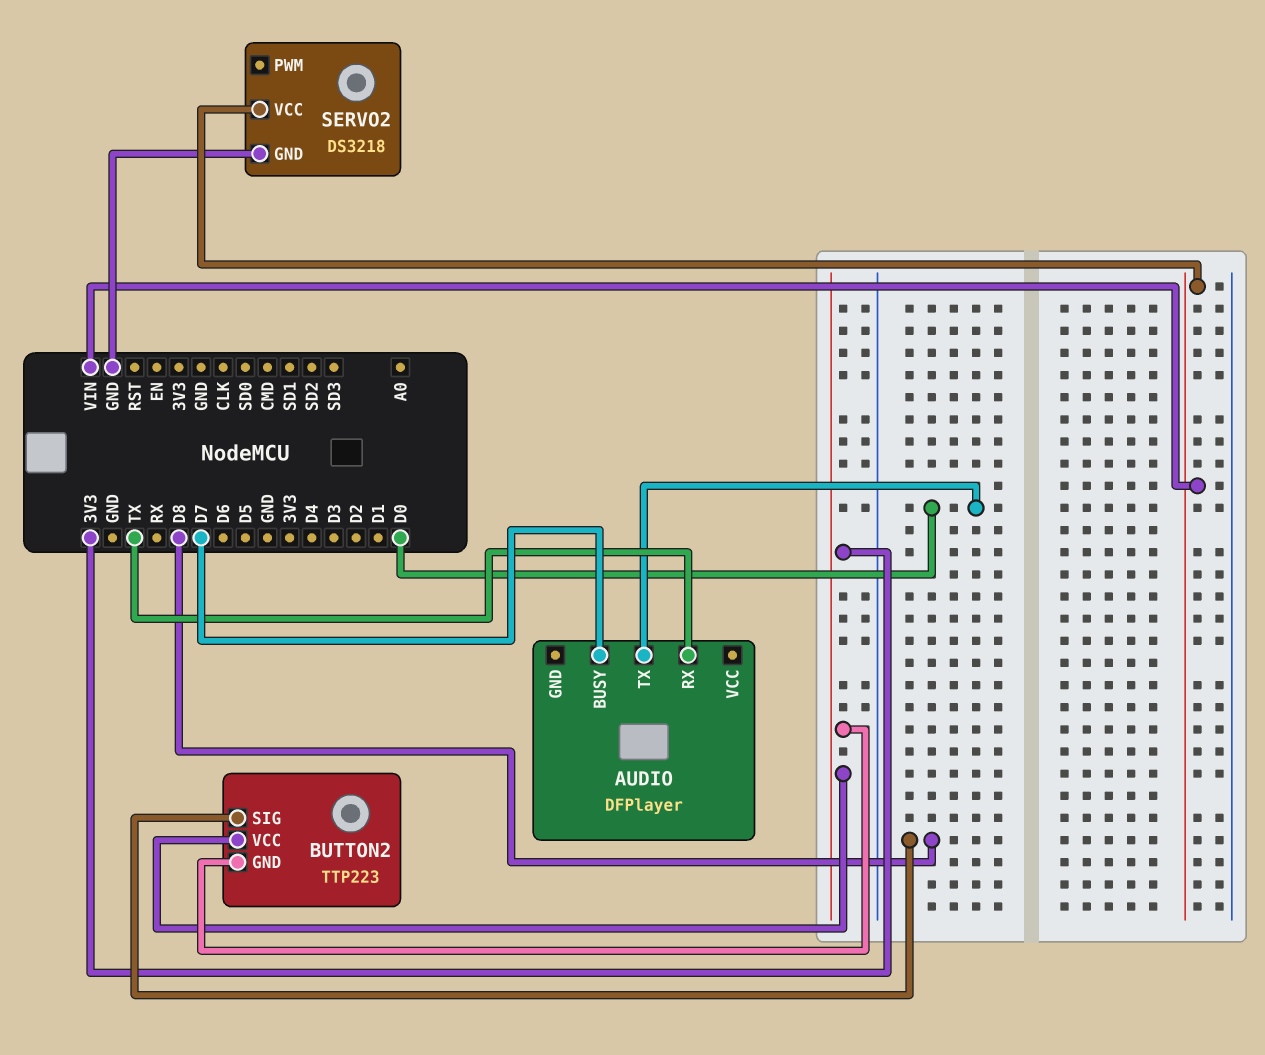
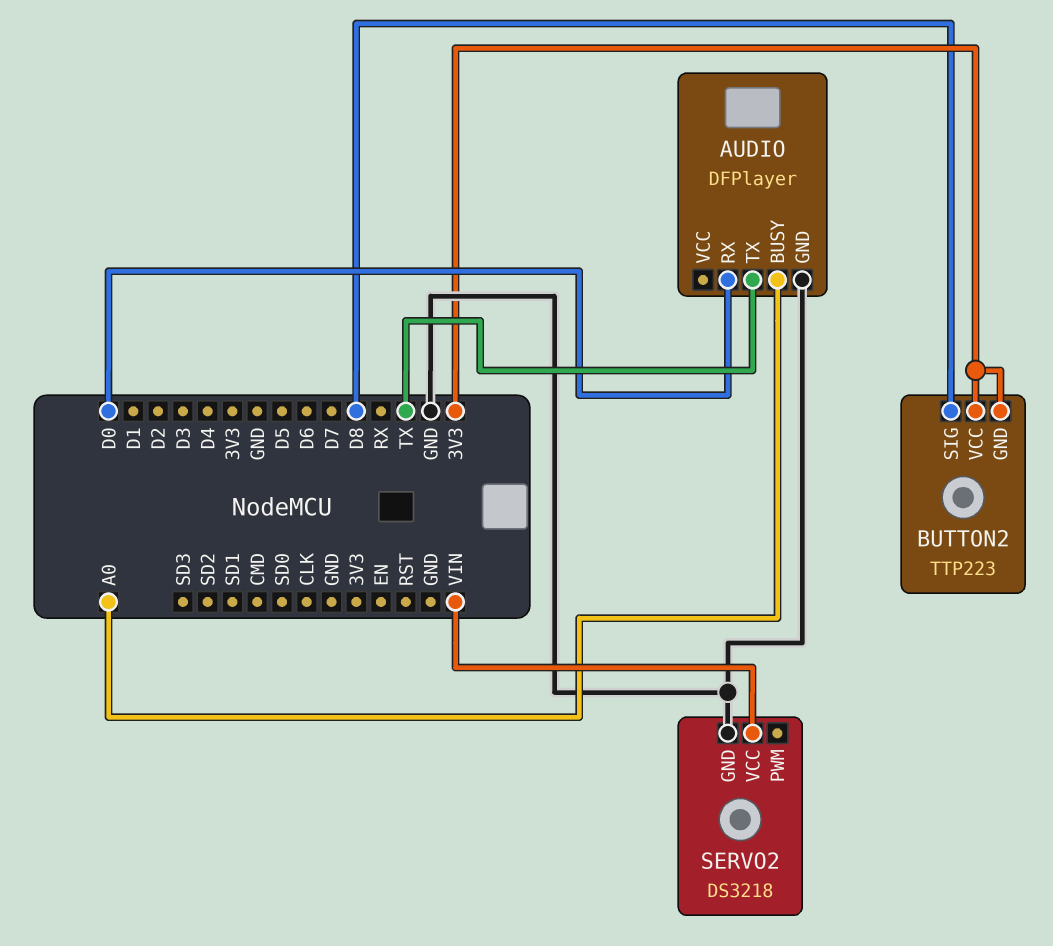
AUDIO pin BUSY: D7 -> A0
AUDIO pin GND: none -> GND
AUDIO pin RX: TX -> D0
AUDIO pin TX: D0 -> TX

